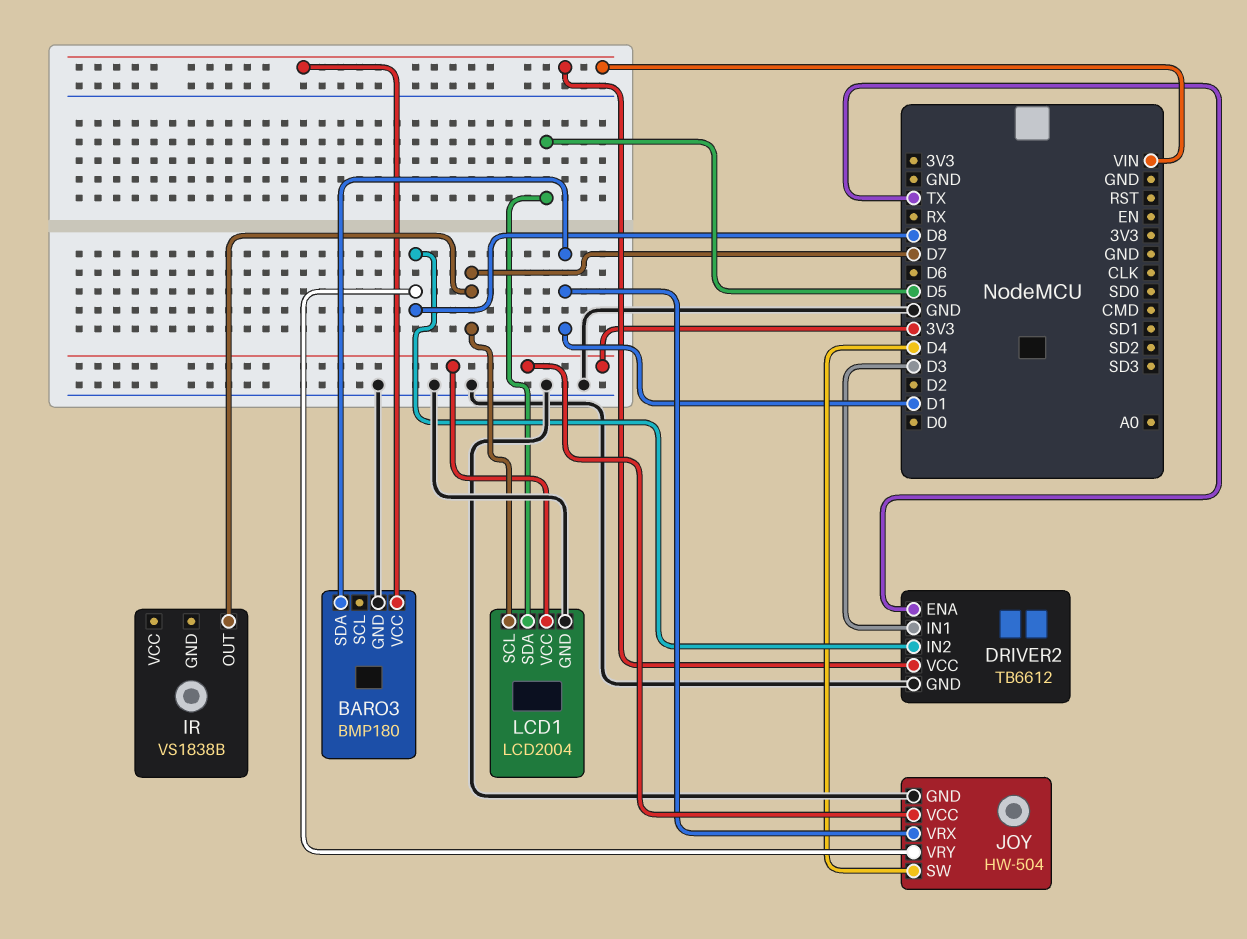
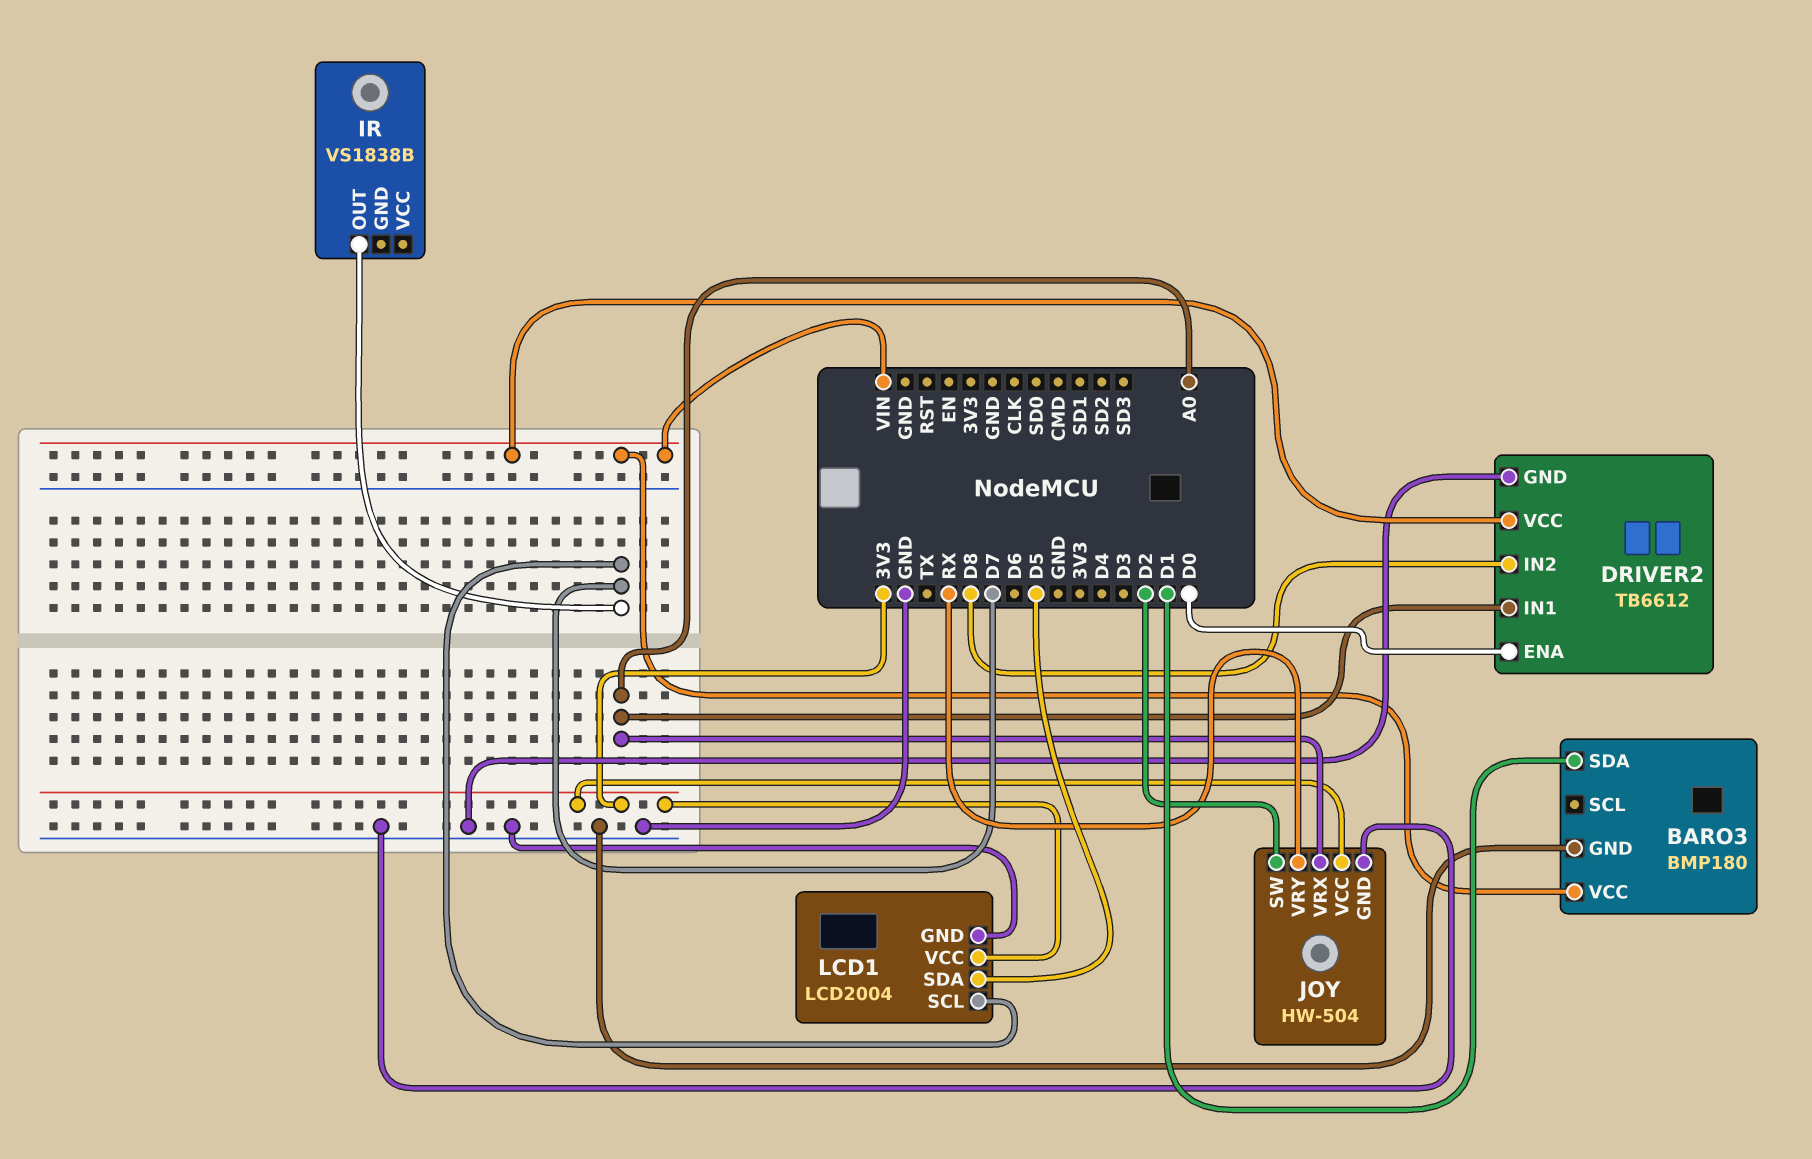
DRIVER2 pin ENA: TX -> D0
DRIVER2 pin IN1: D3 -> A0
JOY pin SW: D4 -> D2
JOY pin VRX: D1 -> A0
JOY pin VRY: D8 -> RX

